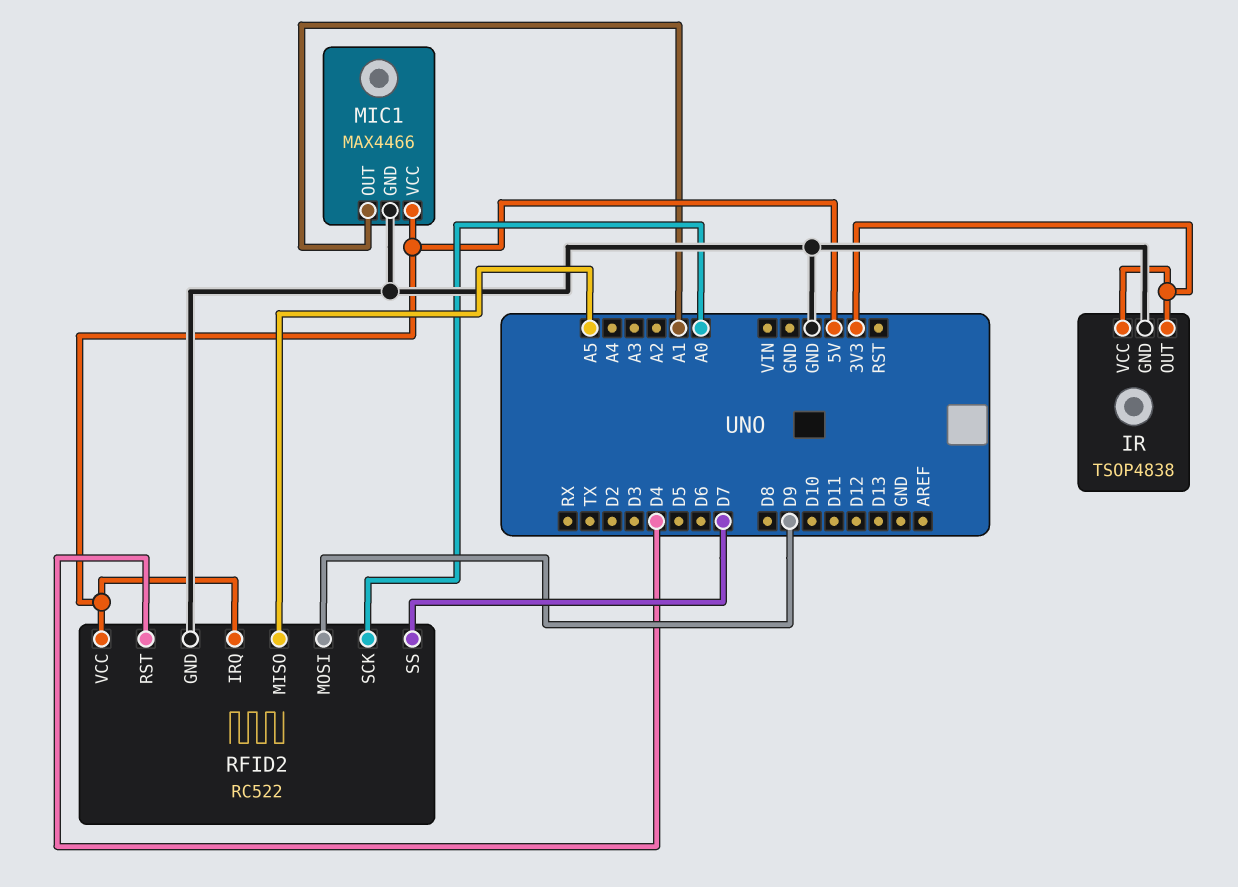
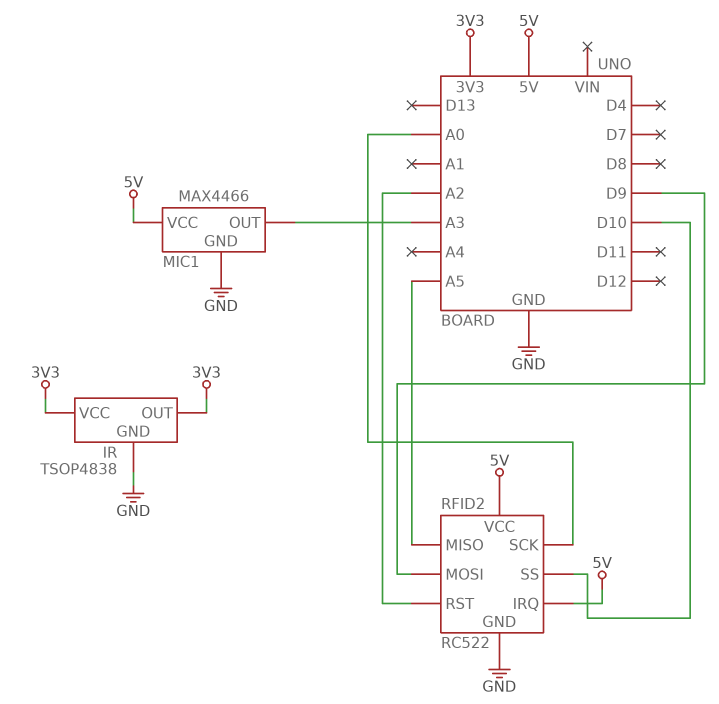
MIC1 pin OUT: A1 -> A3
RFID2 pin RST: D4 -> A2
RFID2 pin SS: D7 -> D10

